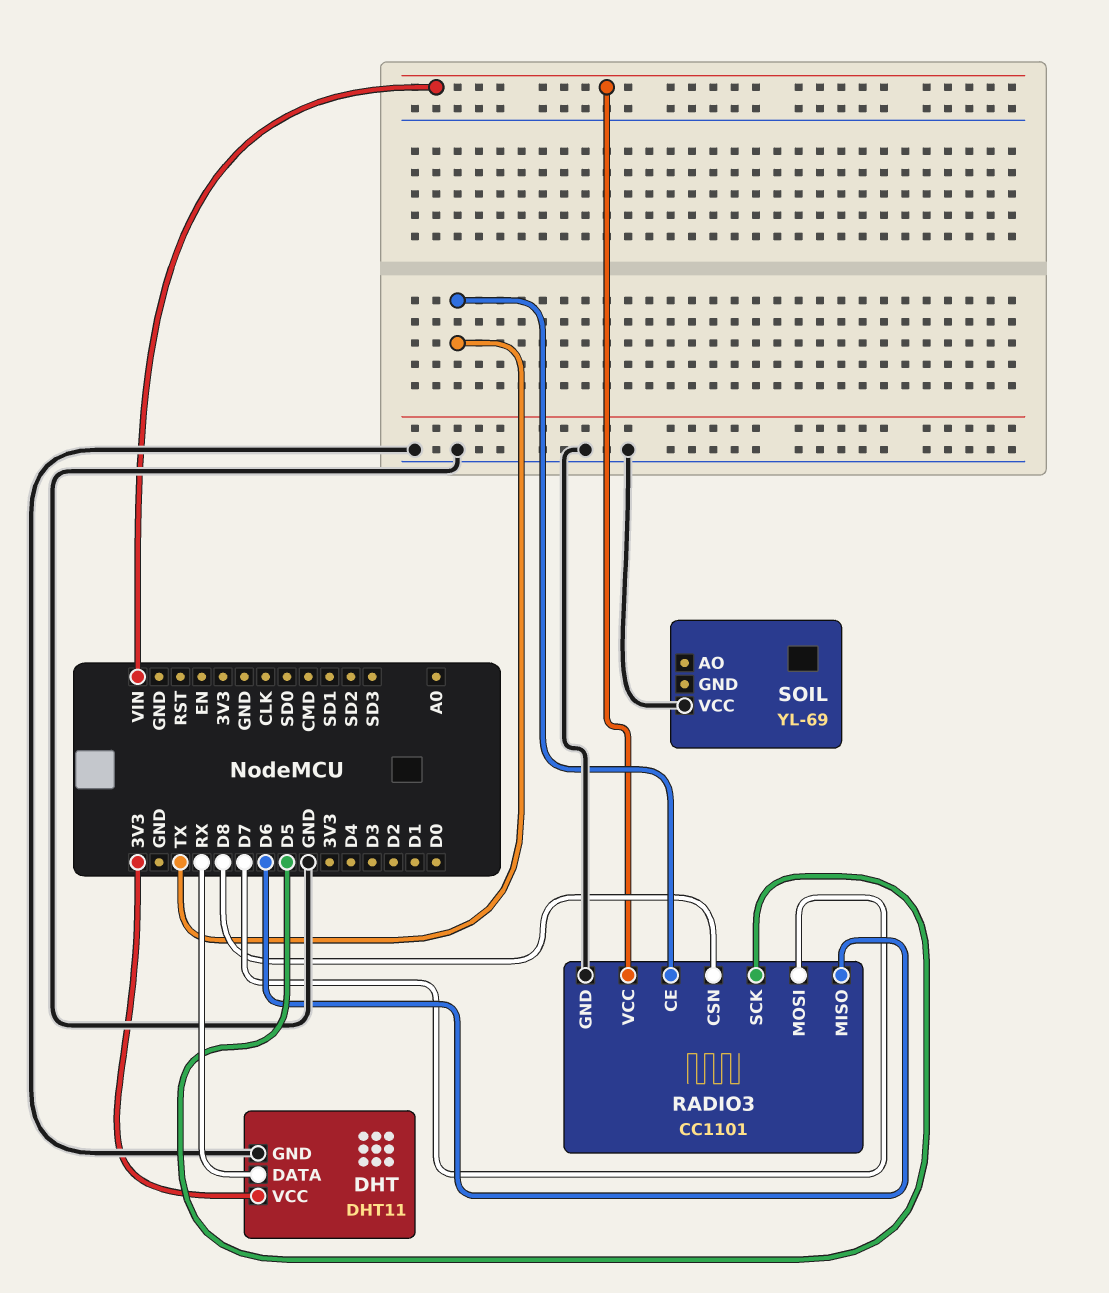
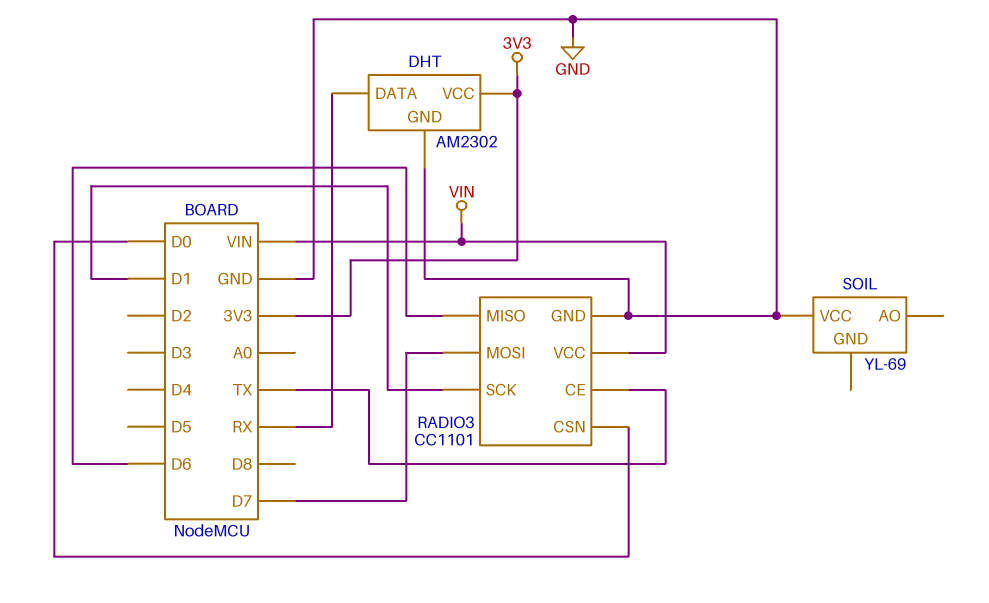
DHT: DHT11 -> AM2302
RADIO3 pin CSN: D8 -> D0
RADIO3 pin SCK: D5 -> D1

